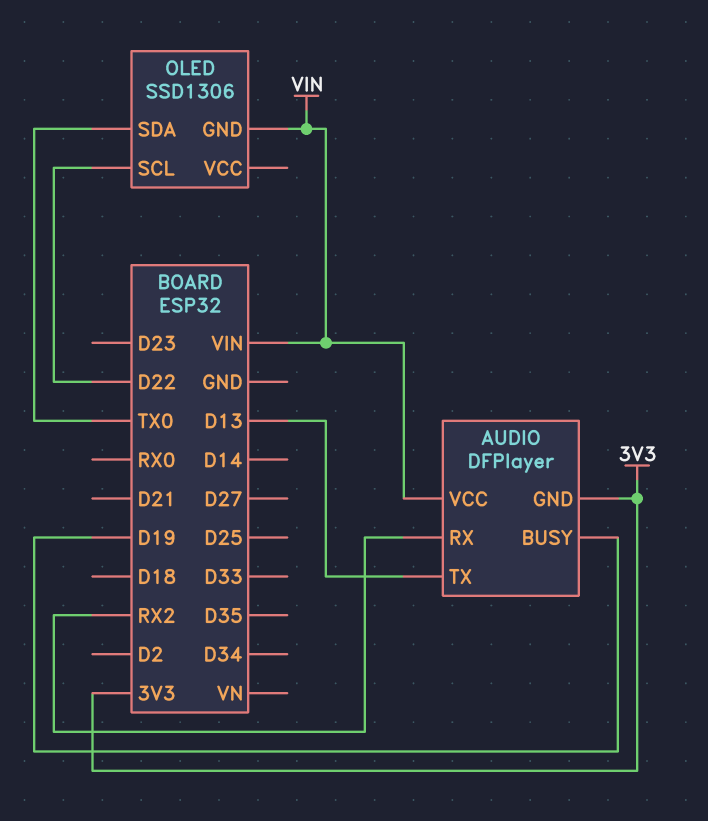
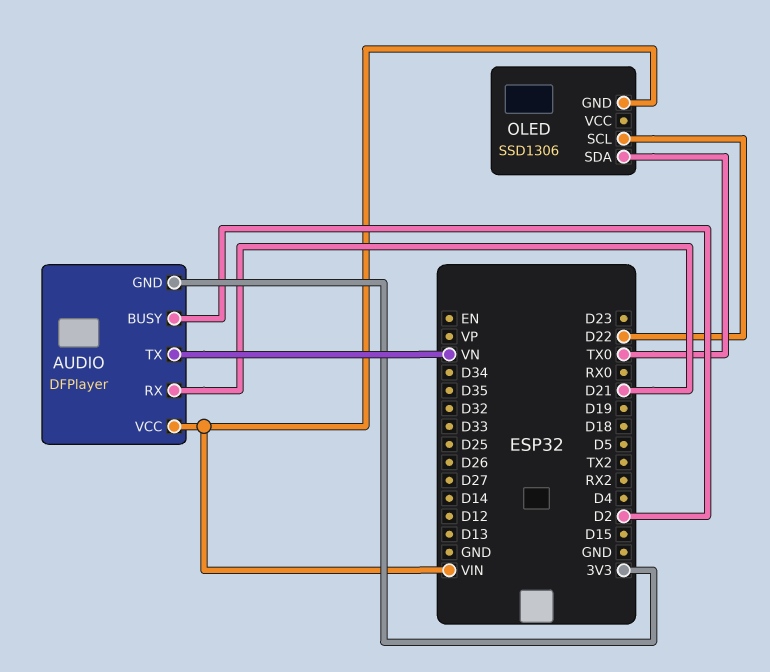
AUDIO pin BUSY: D19 -> D2
AUDIO pin RX: RX2 -> D21
AUDIO pin TX: D13 -> VN

